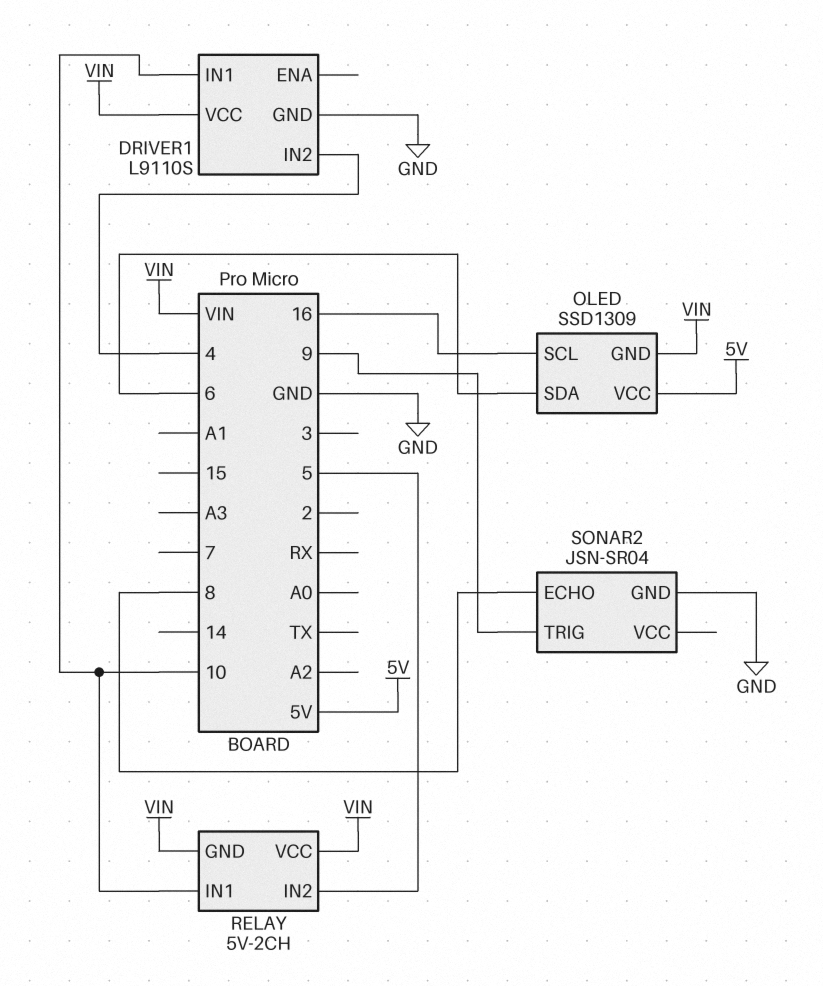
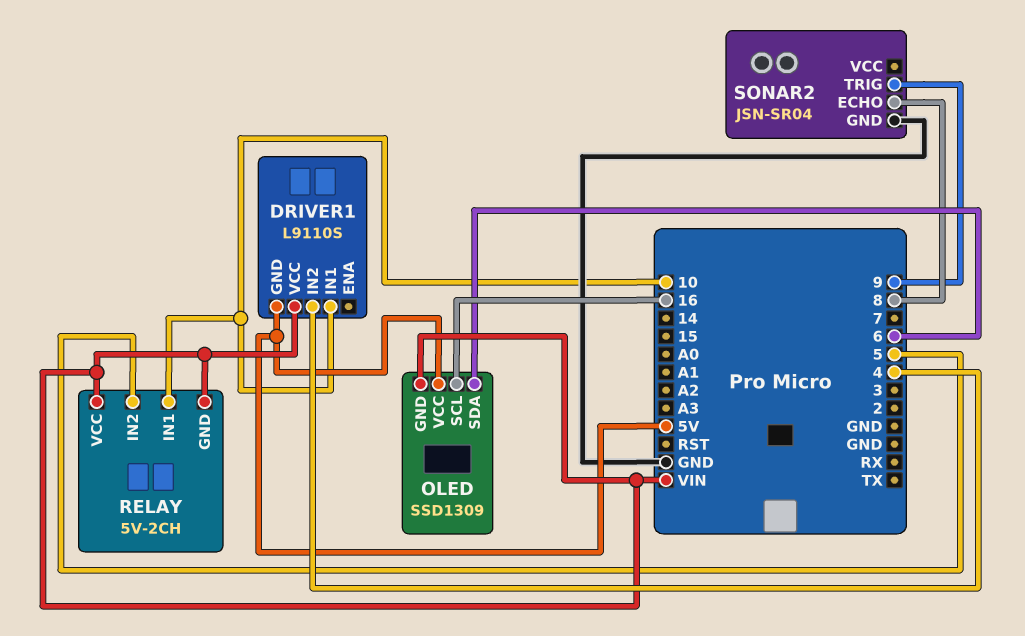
DRIVER1 pin GND: GND -> 5V

